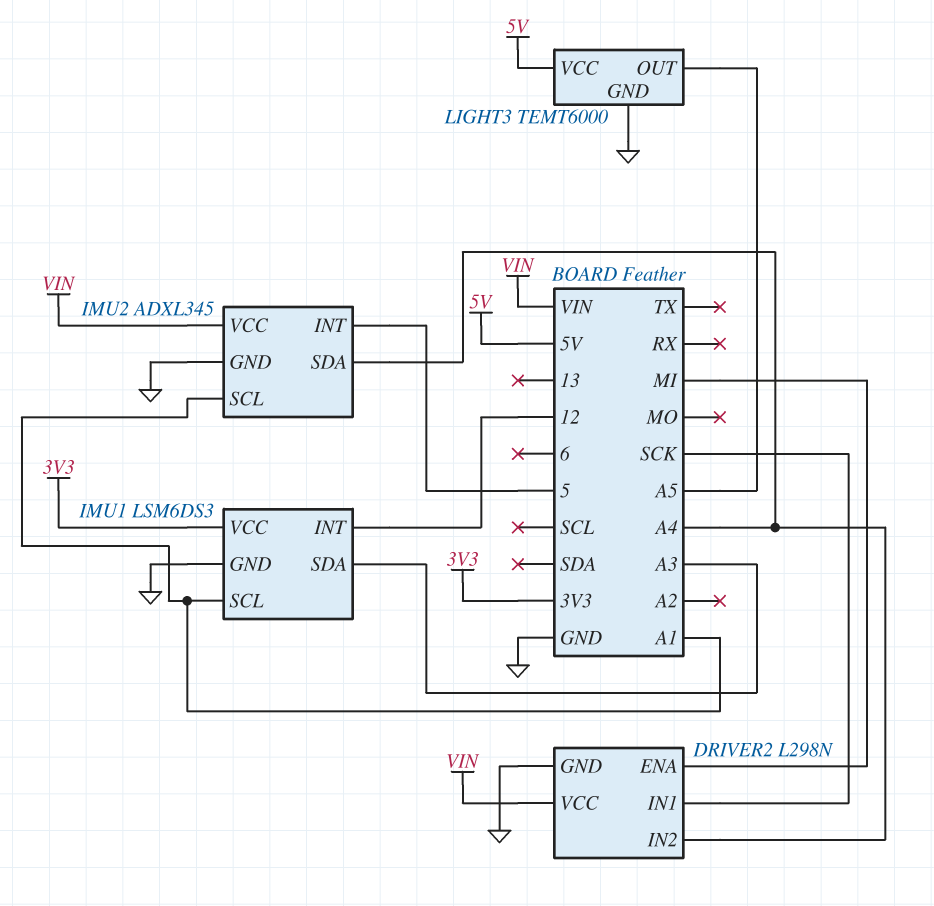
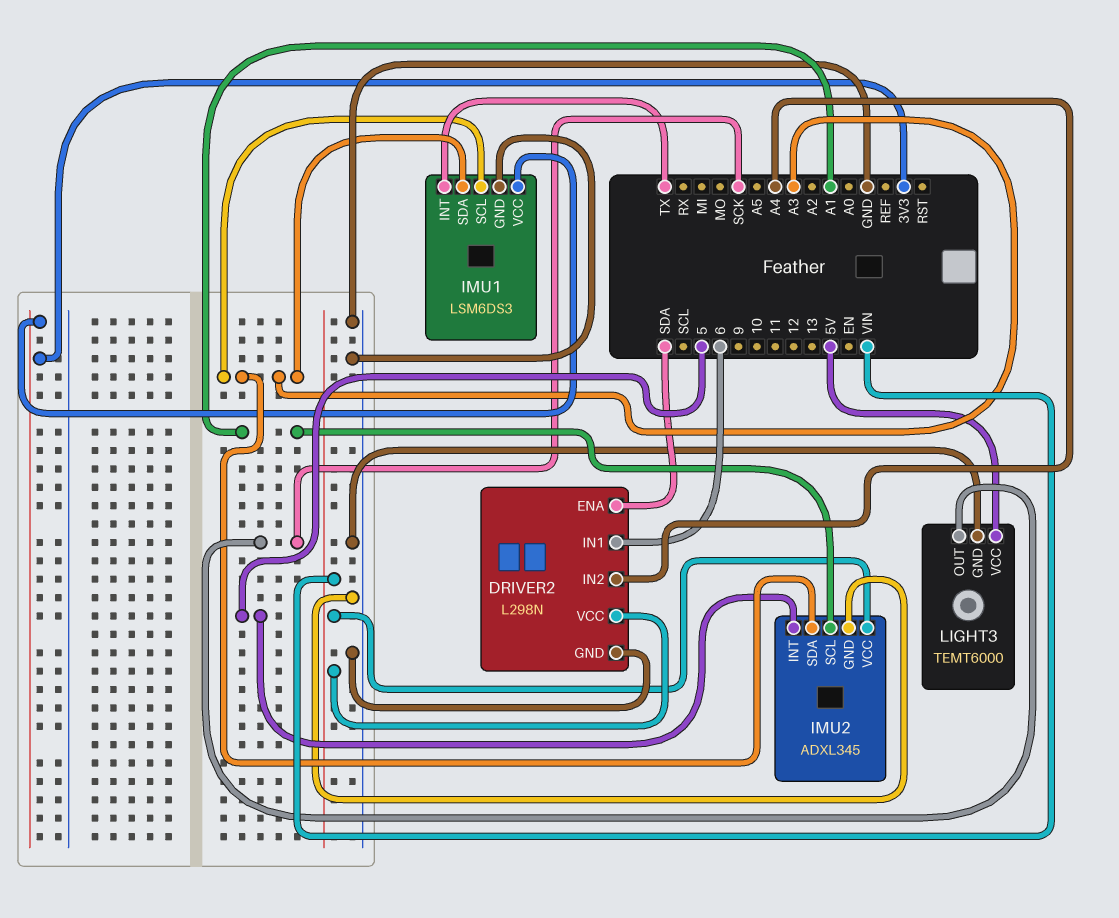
DRIVER2 pin ENA: MI -> SDA
DRIVER2 pin IN1: SCK -> 6
IMU1 pin INT: 12 -> TX
IMU1 pin SCL: A1 -> A3
IMU2 pin SDA: A4 -> A3
LIGHT3 pin OUT: A5 -> SCK

